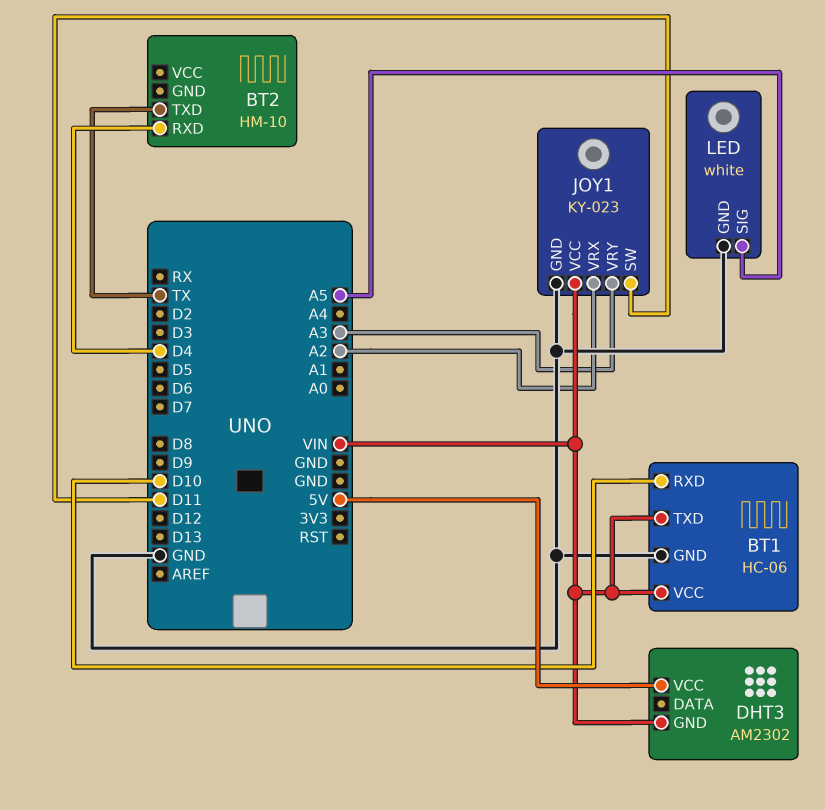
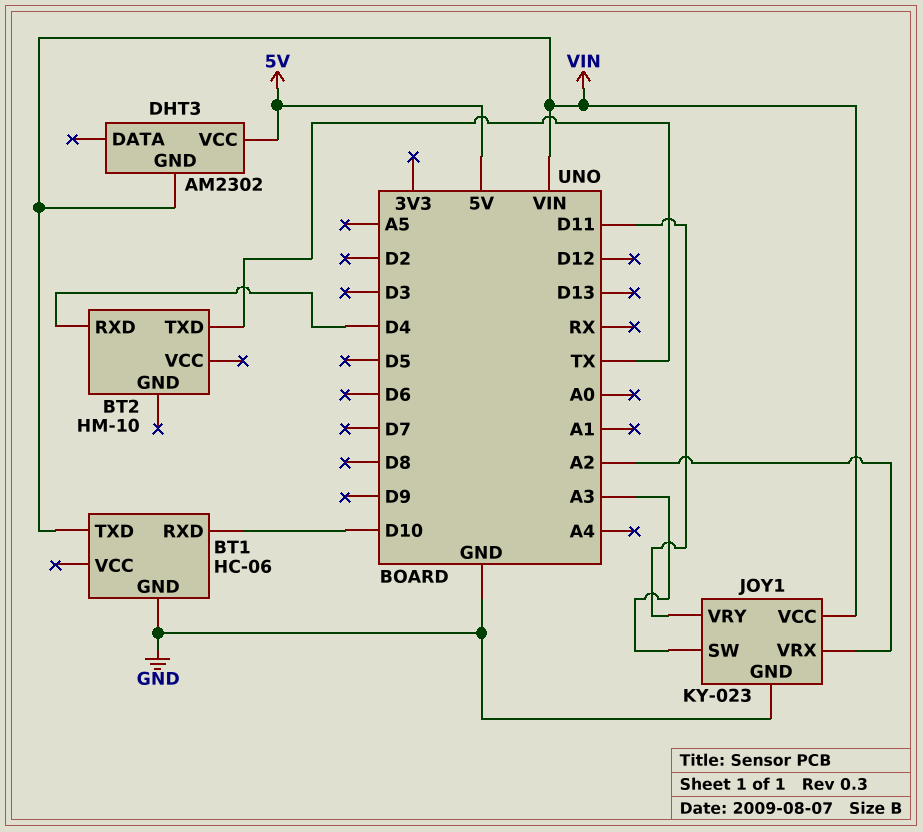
BT1 pin VCC: VIN -> none
JOY1 pin SW: D11 -> A3
JOY1 pin VRY: A3 -> D11
LED: white -> none
LED pin GND: GND -> none
LED pin SIG: A5 -> none

